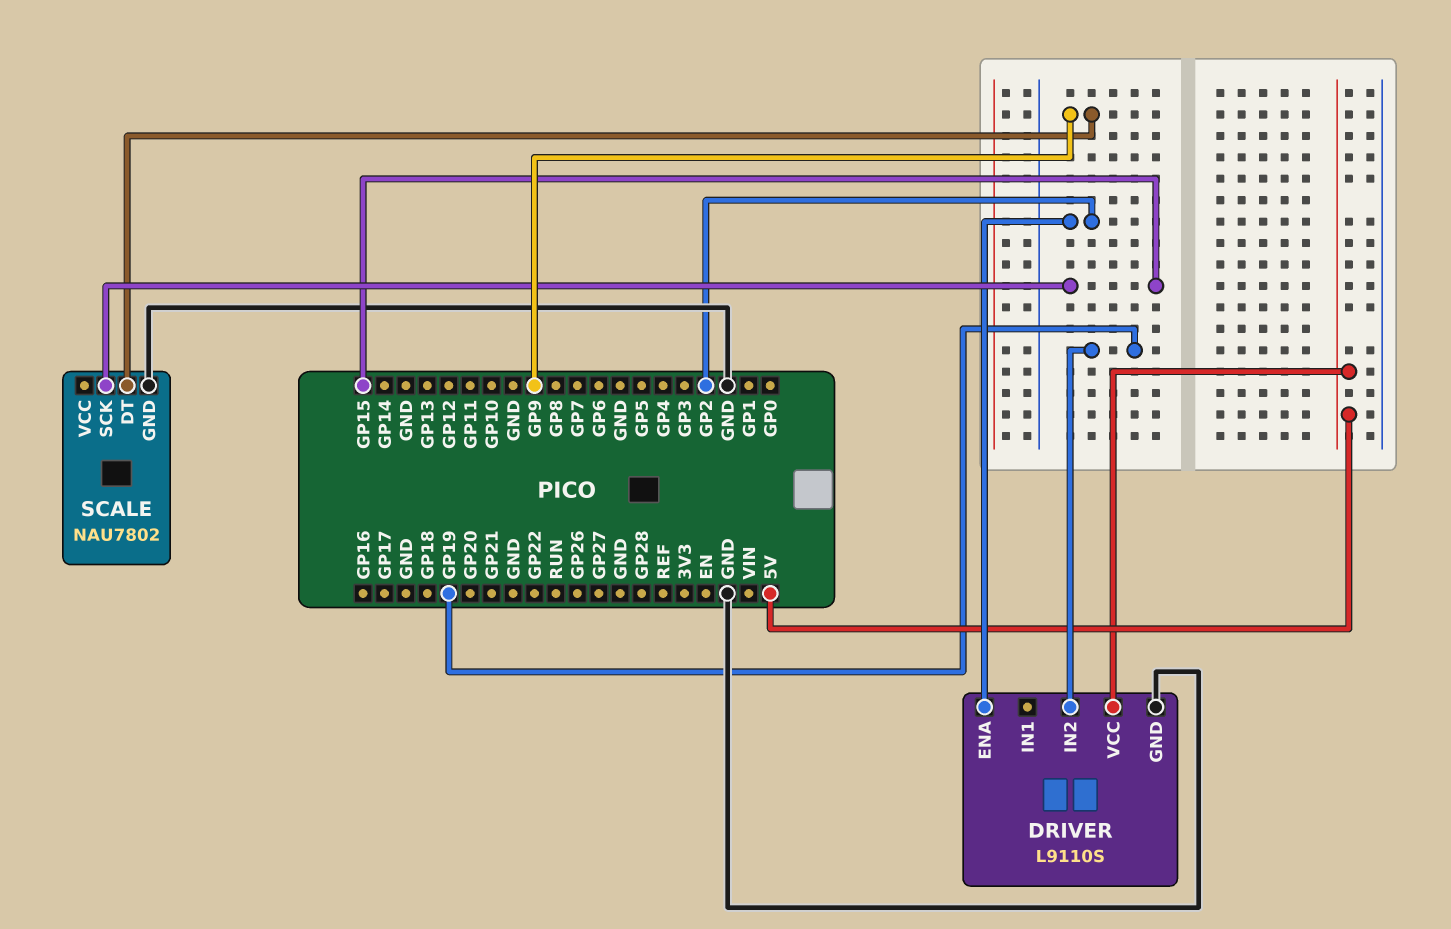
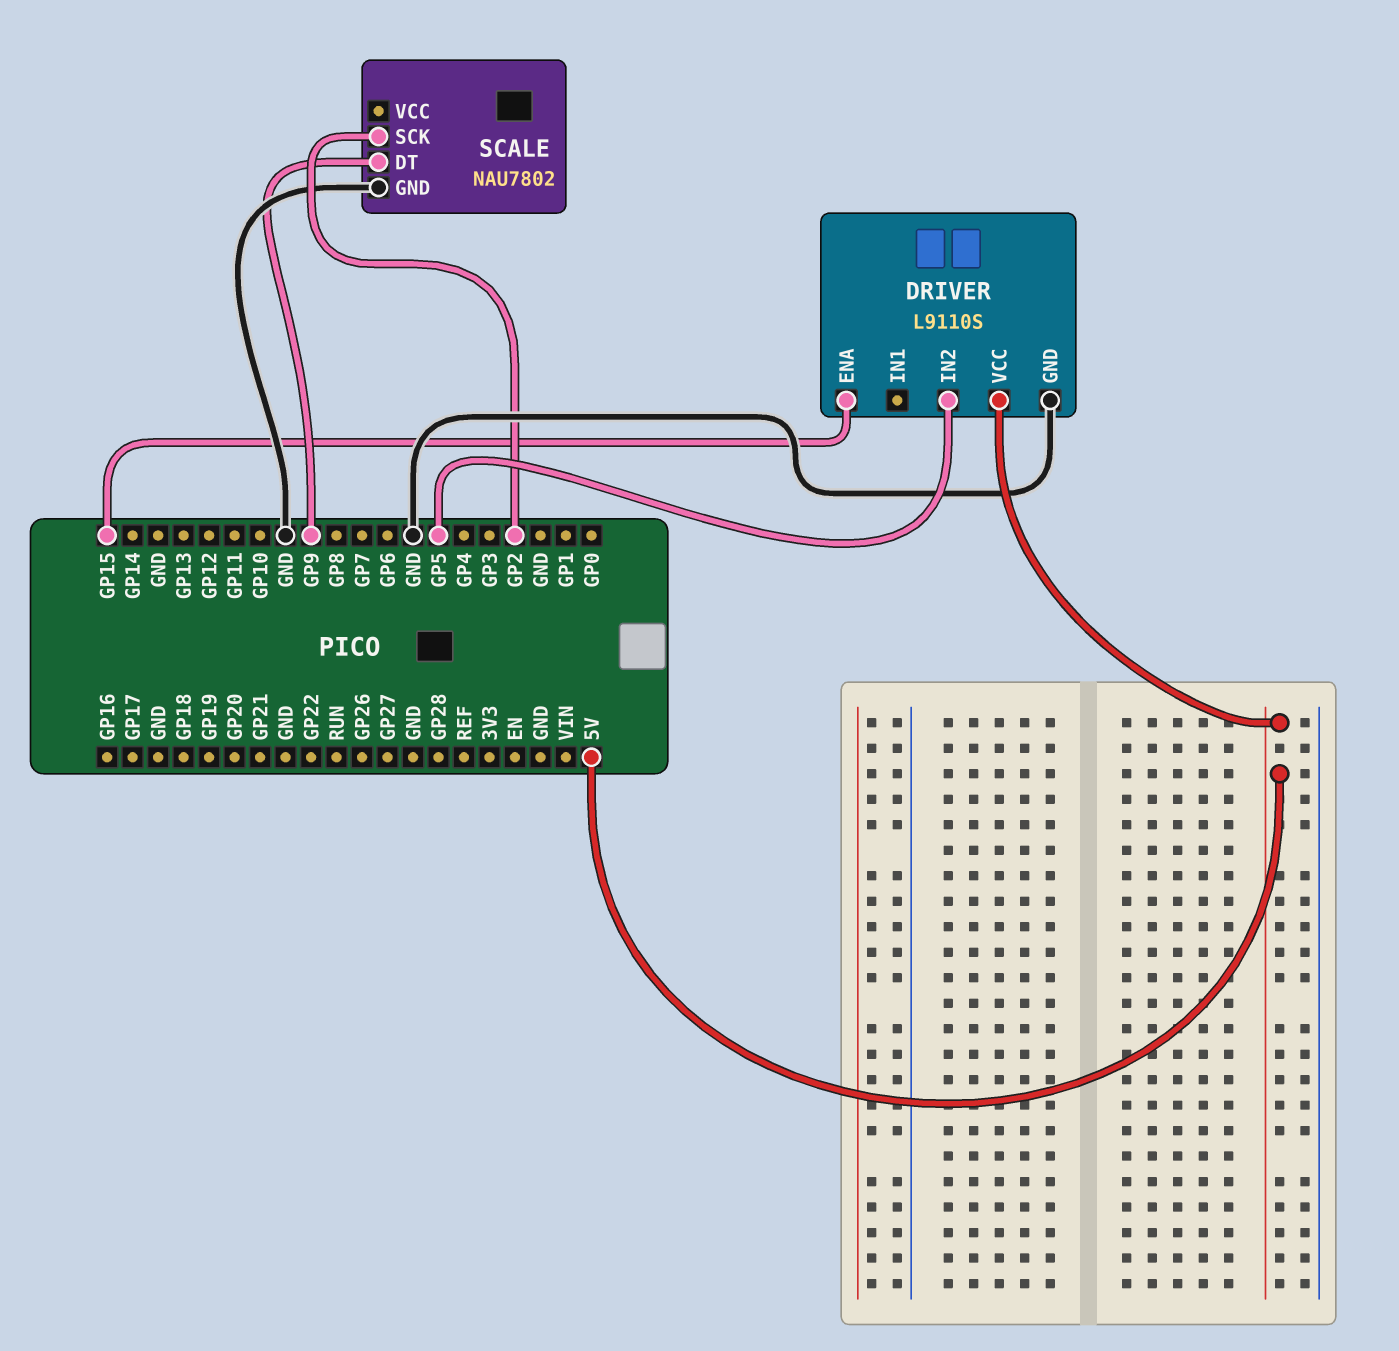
DRIVER pin ENA: GP2 -> GP15
DRIVER pin IN2: GP19 -> GP5
SCALE pin SCK: GP15 -> GP2

